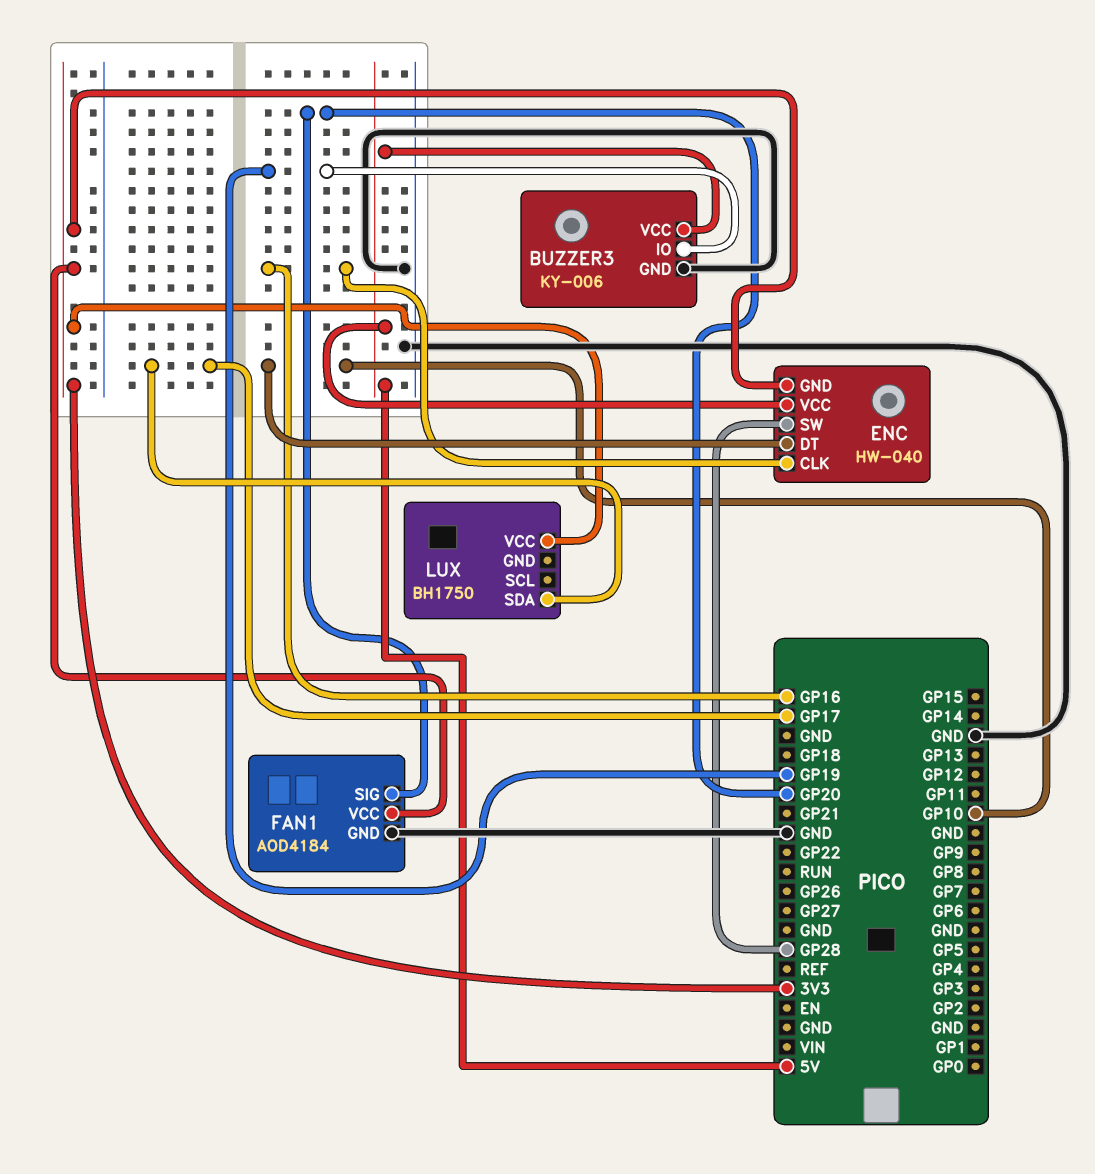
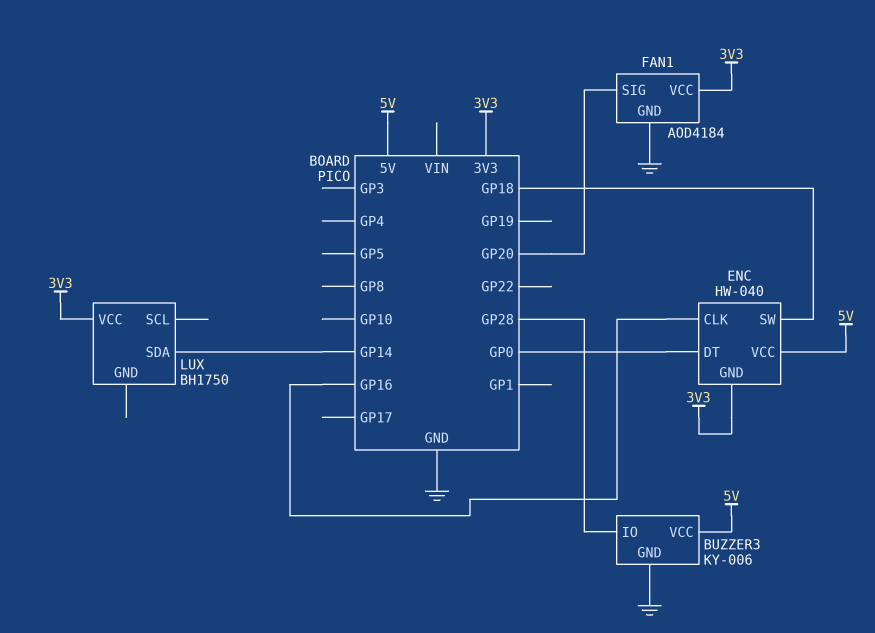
BUZZER3 pin IO: GP19 -> GP28
ENC pin DT: GP10 -> GP0
ENC pin SW: GP28 -> GP18
LUX pin SDA: GP17 -> GP14

